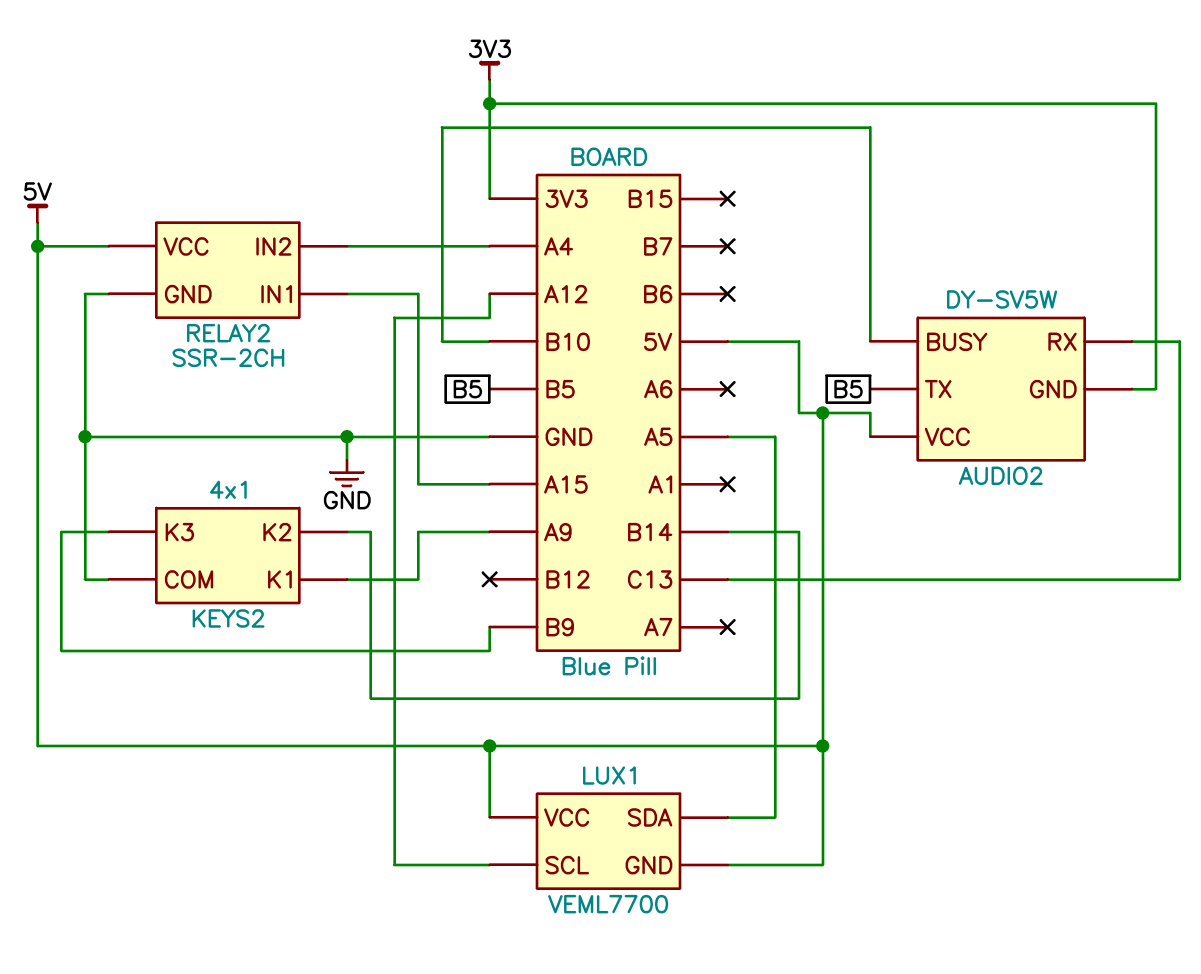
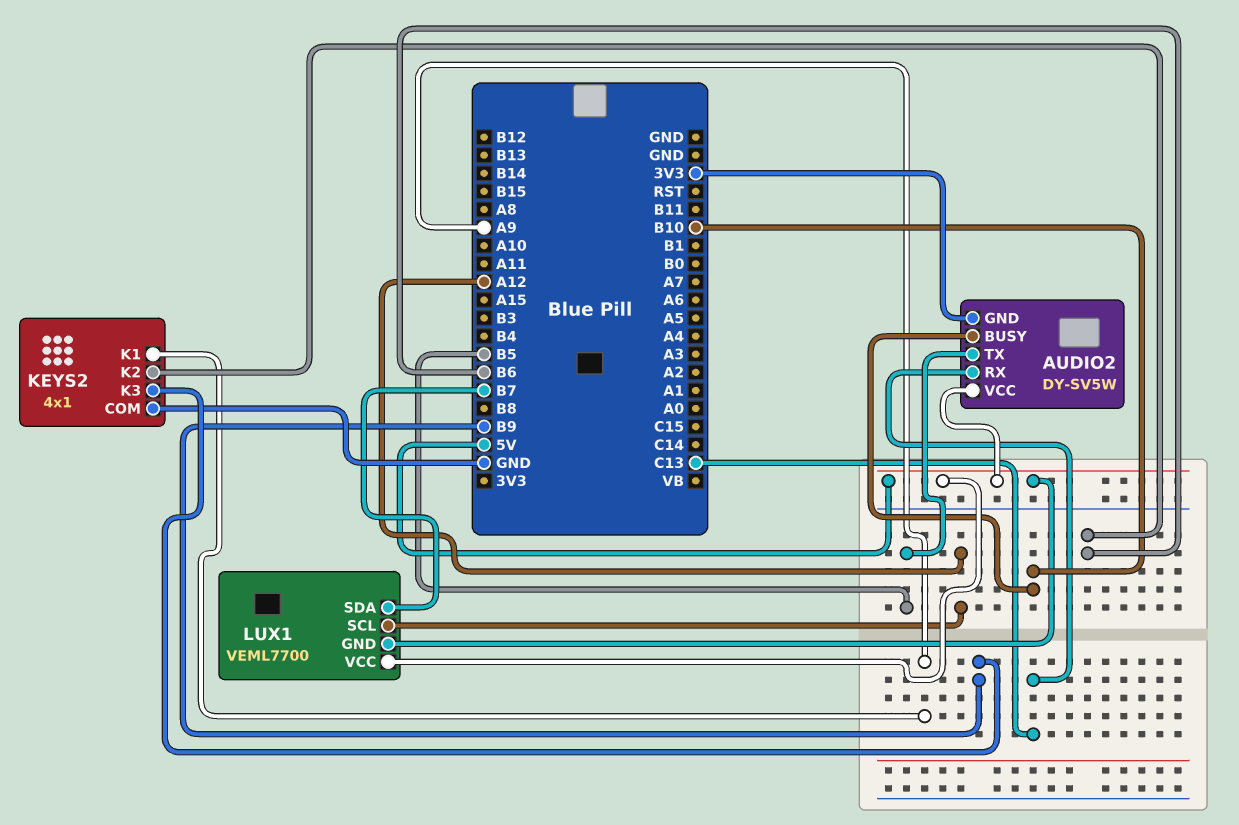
KEYS2 pin K2: B14 -> B6
LUX1 pin SDA: A5 -> B7
RELAY2: SSR-2CH -> none
RELAY2 pin GND: GND -> none
RELAY2 pin IN1: A15 -> none
RELAY2 pin IN2: A4 -> none
RELAY2 pin VCC: 5V -> none

